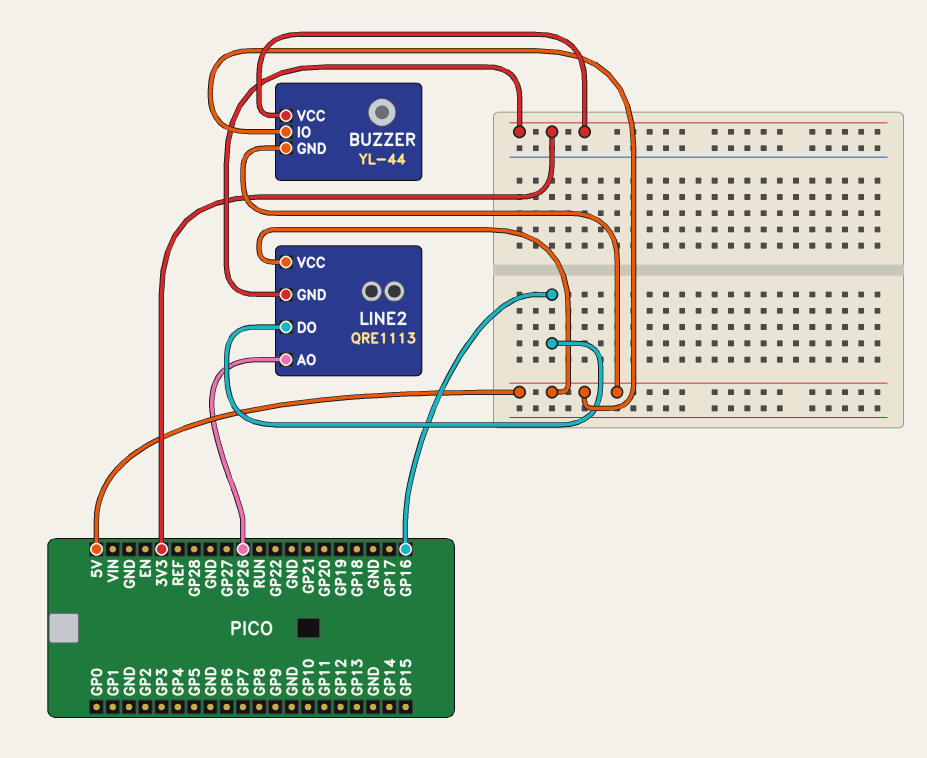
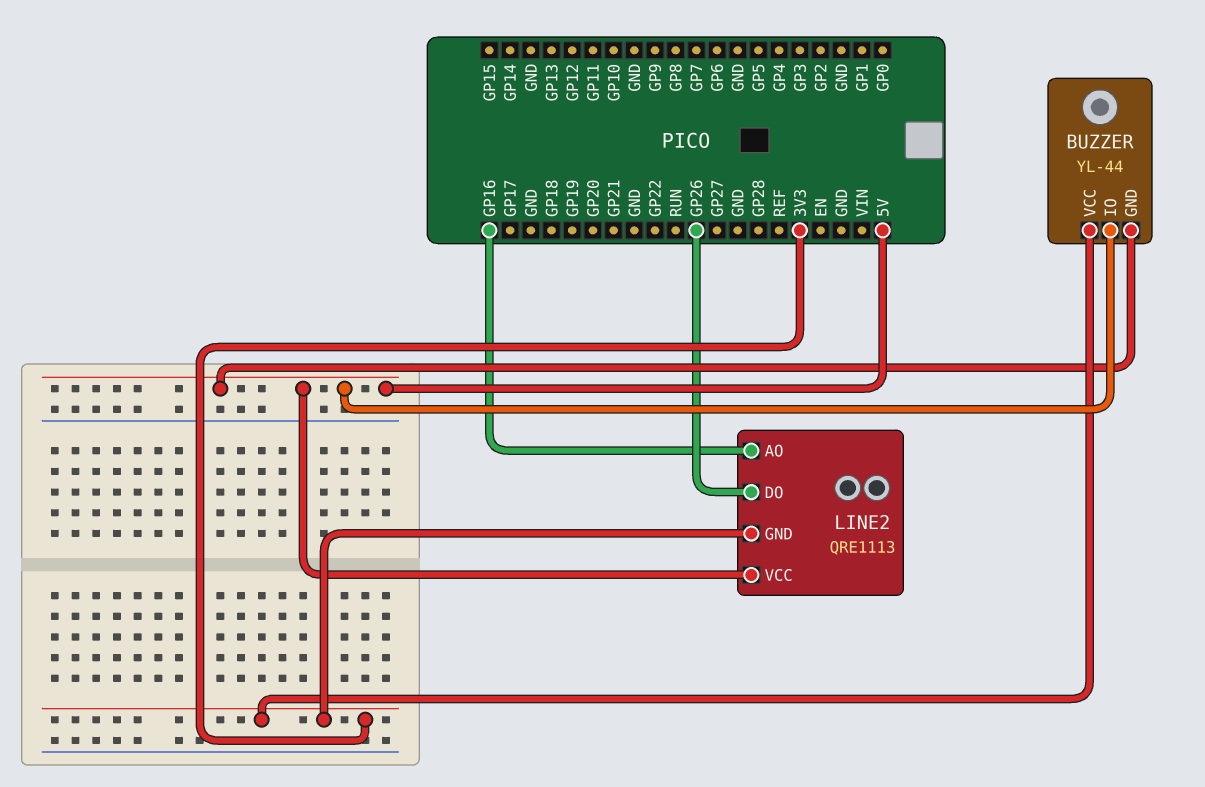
LINE2 pin AO: GP26 -> GP16
LINE2 pin DO: GP16 -> GP26

